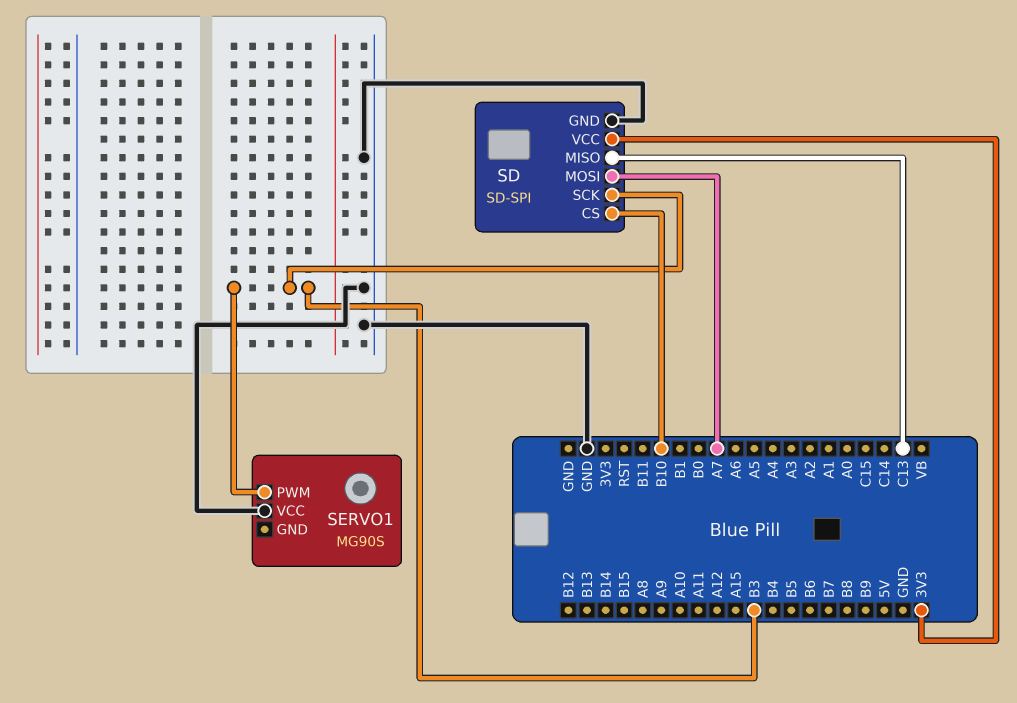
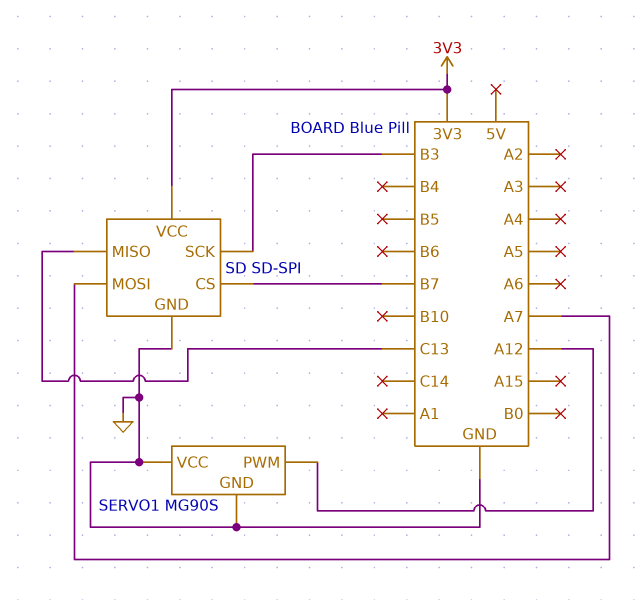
SD pin CS: B10 -> B7
SERVO1 pin GND: none -> GND
SERVO1 pin PWM: B3 -> A12

